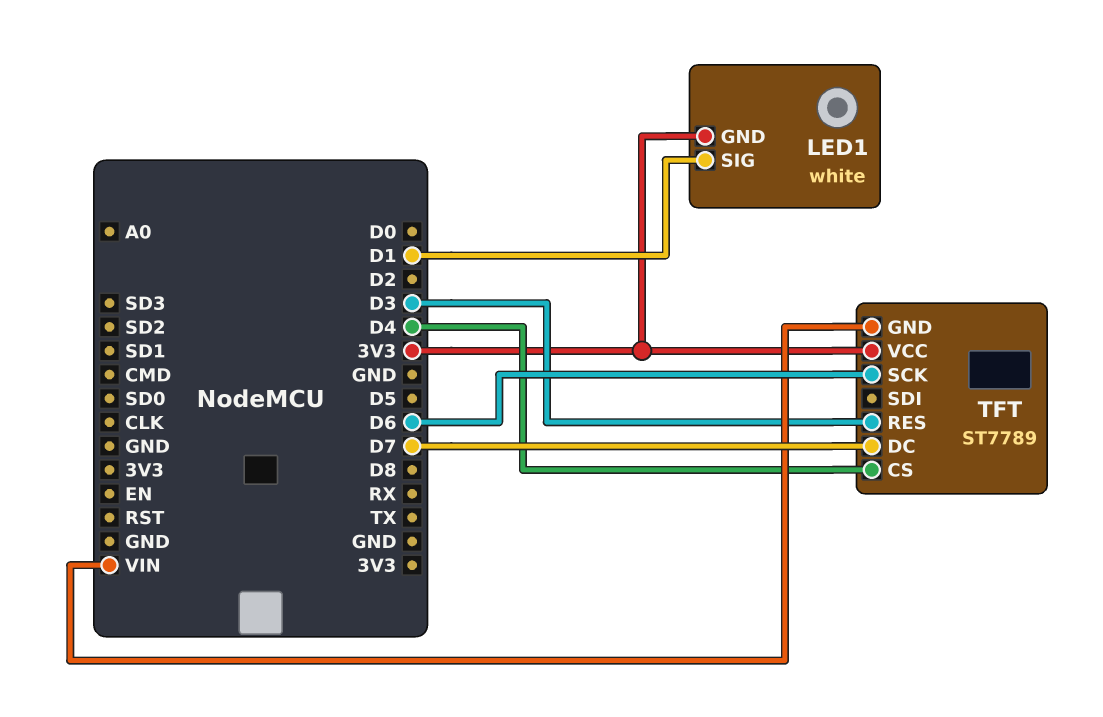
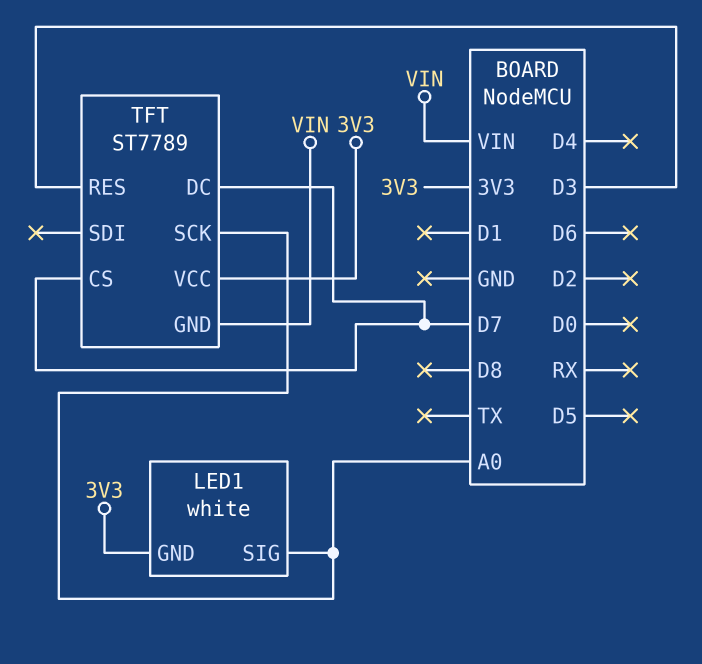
LED1 pin SIG: D1 -> A0
TFT pin CS: D4 -> D7
TFT pin SCK: D6 -> A0

